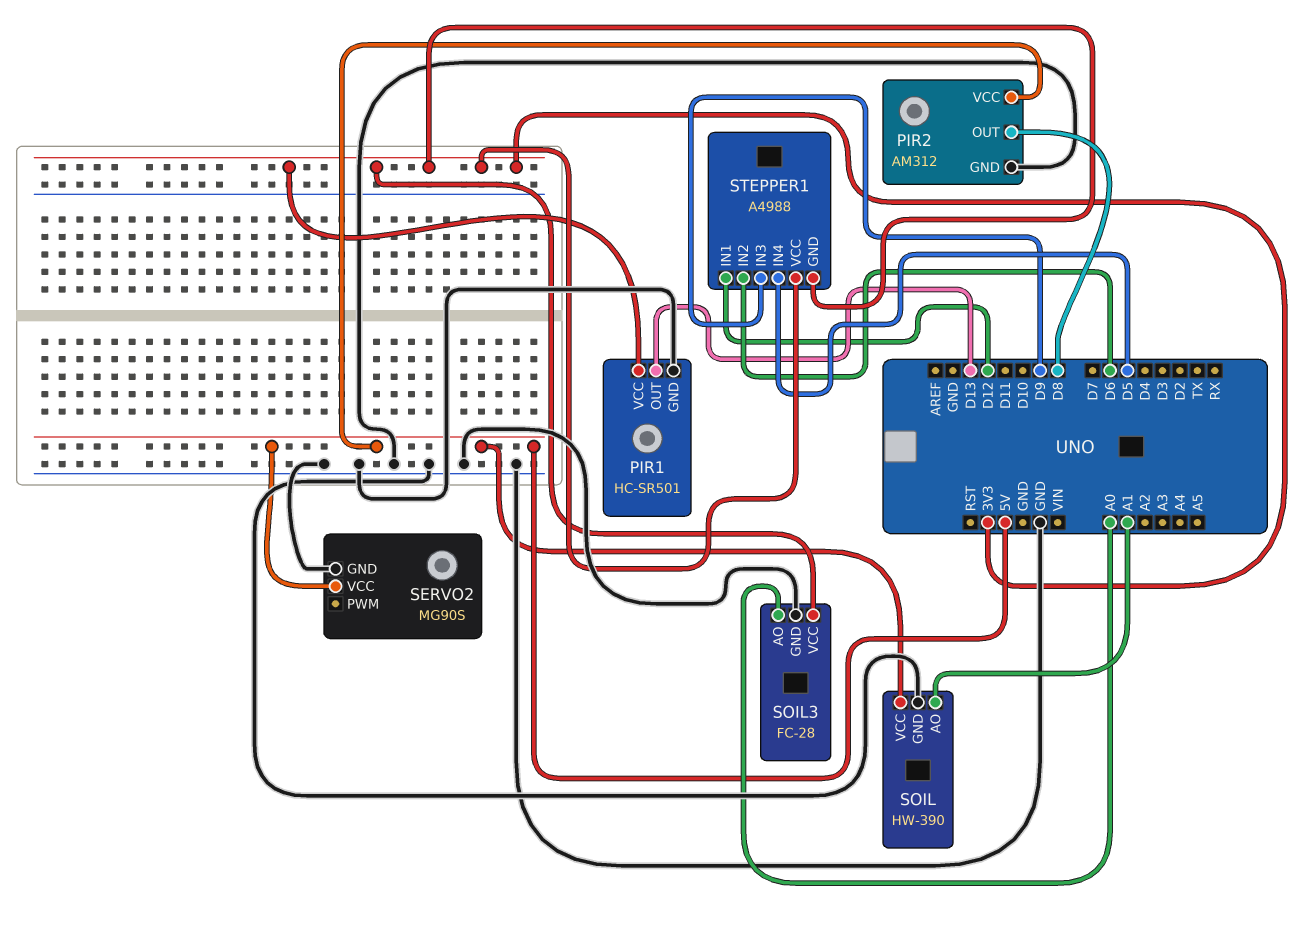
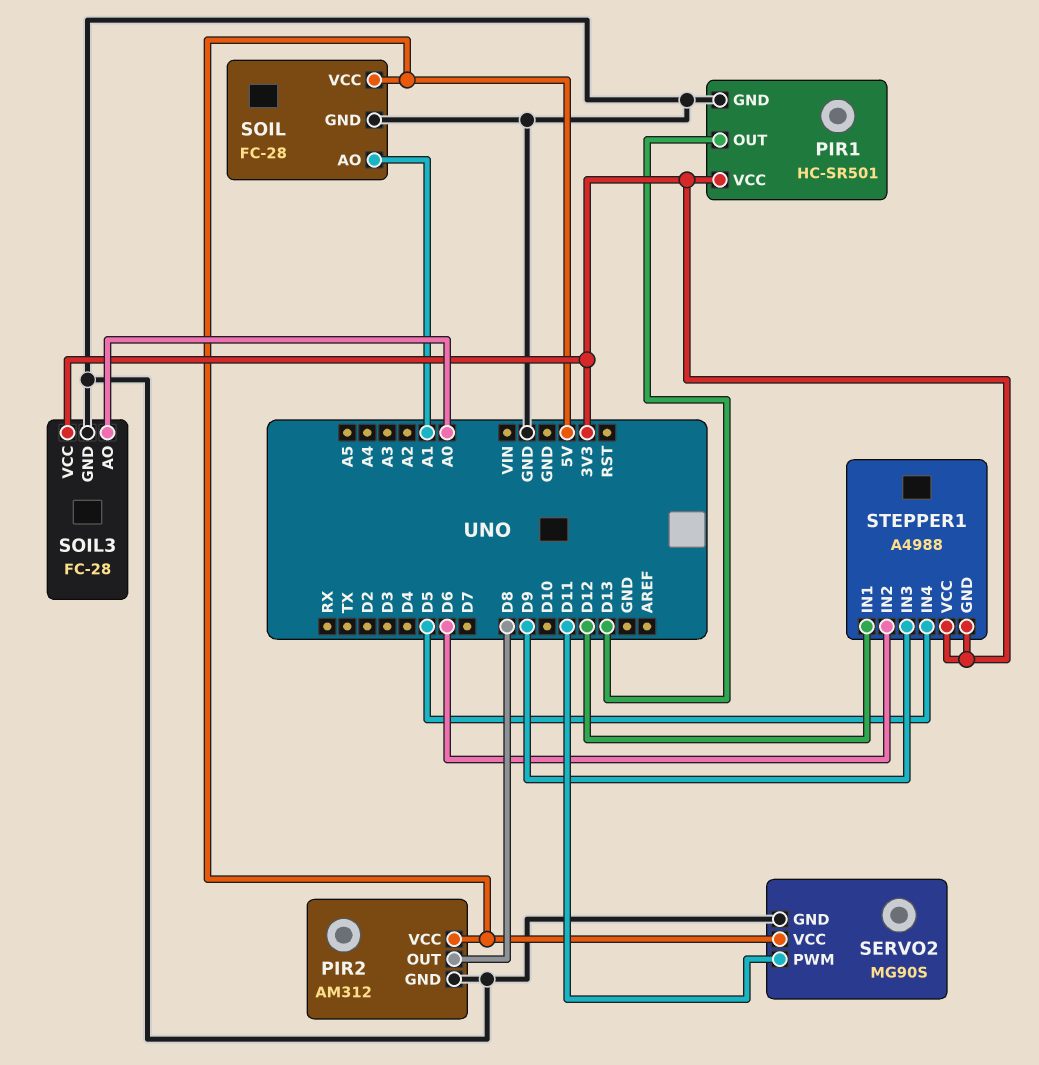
SERVO2 pin PWM: none -> D11
SOIL: HW-390 -> FC-28

